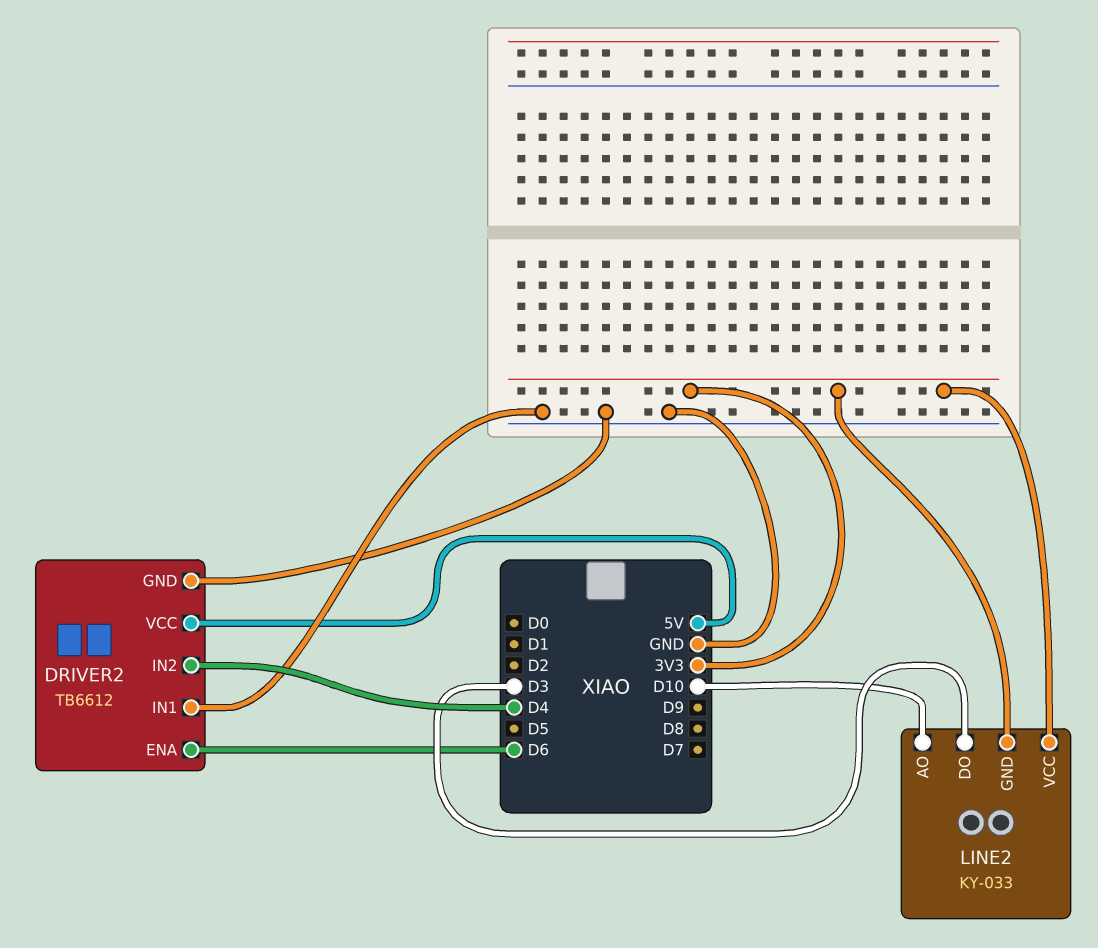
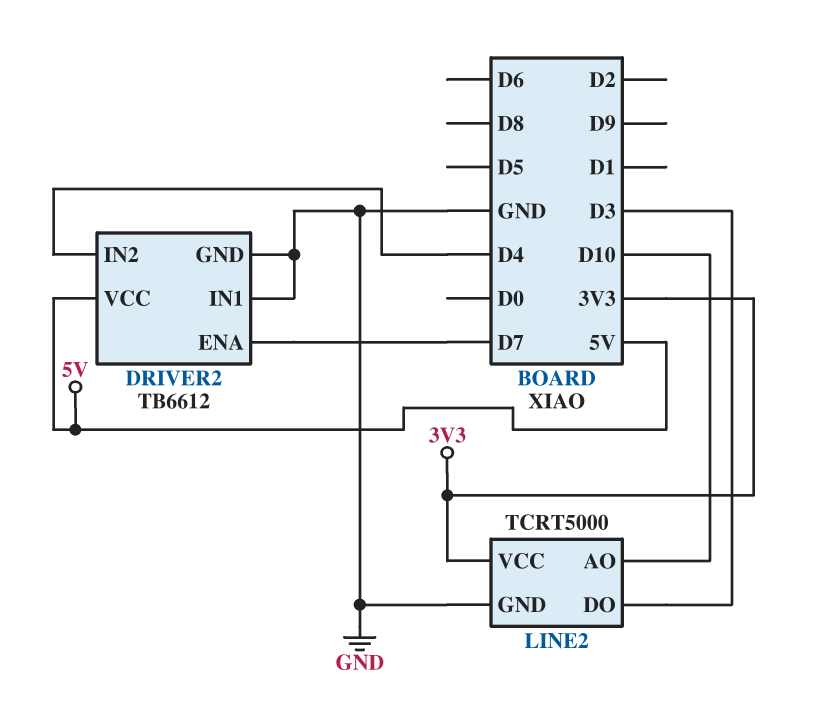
DRIVER2 pin ENA: D6 -> D7
LINE2: KY-033 -> TCRT5000
LINE2 pin GND: 3V3 -> GND

